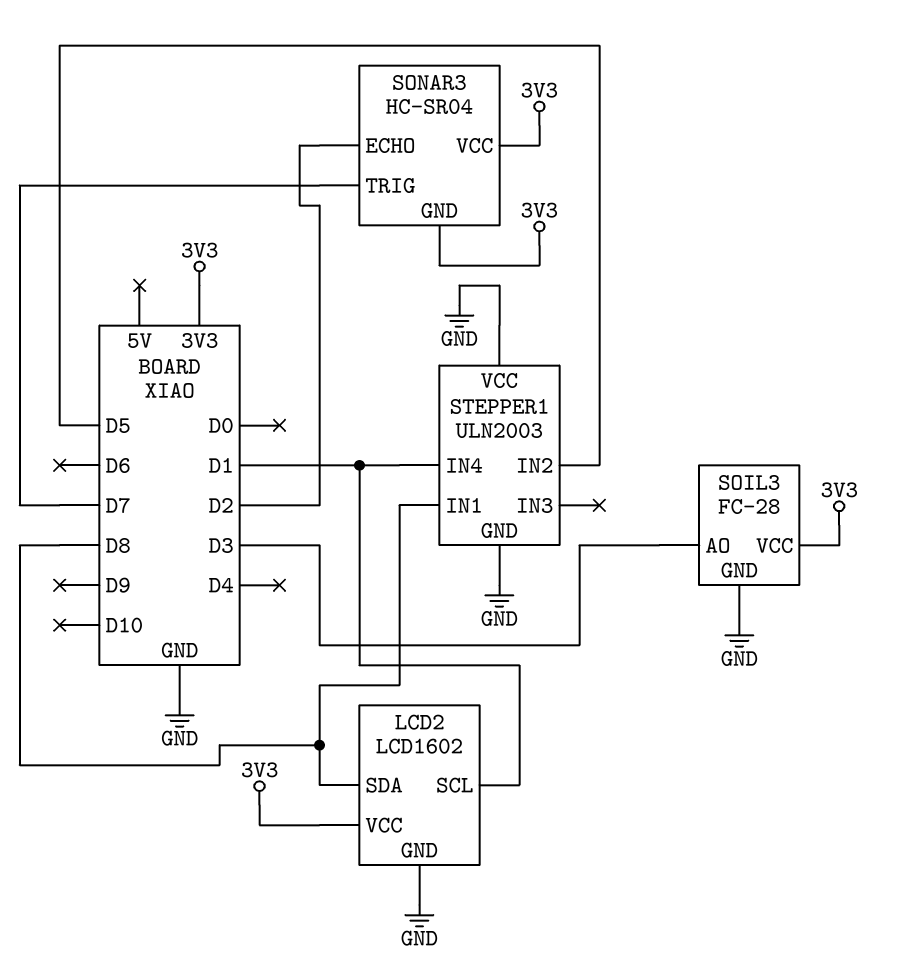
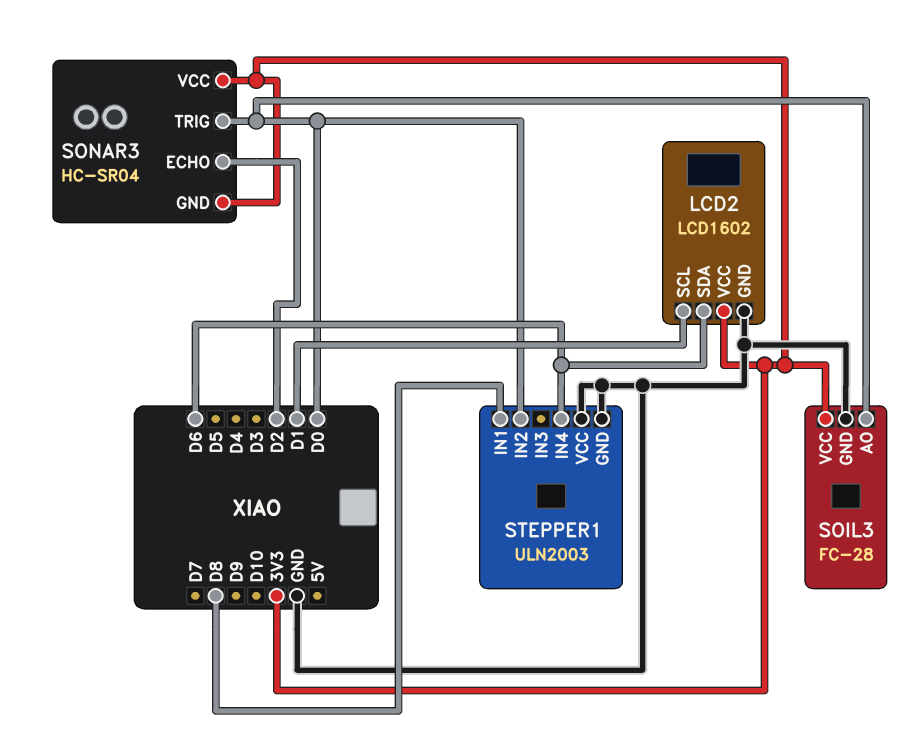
LCD2 pin SDA: D8 -> D6
SOIL3 pin AO: D3 -> D0
SONAR3 pin TRIG: D7 -> D0
STEPPER1 pin IN2: D5 -> D0
STEPPER1 pin IN4: D1 -> D6

